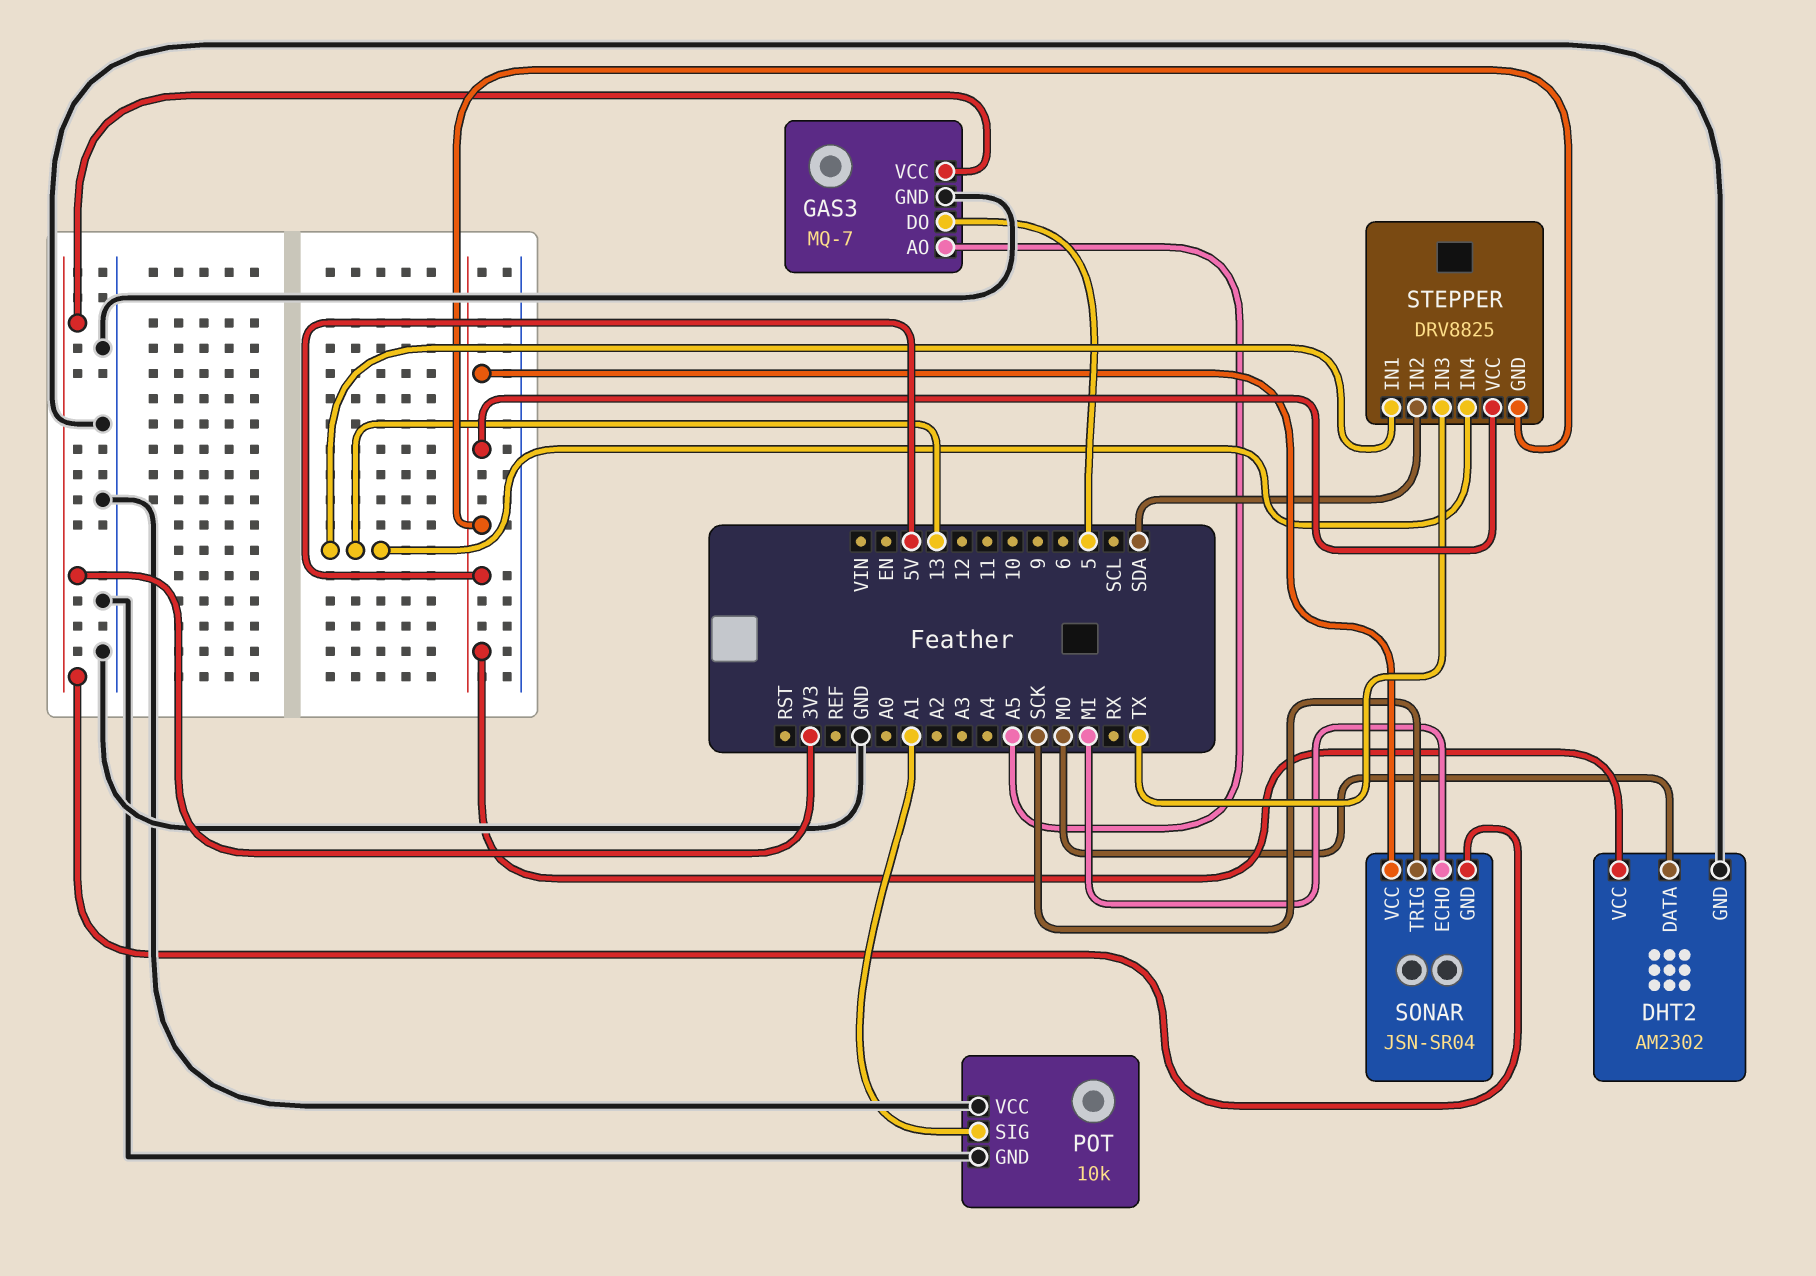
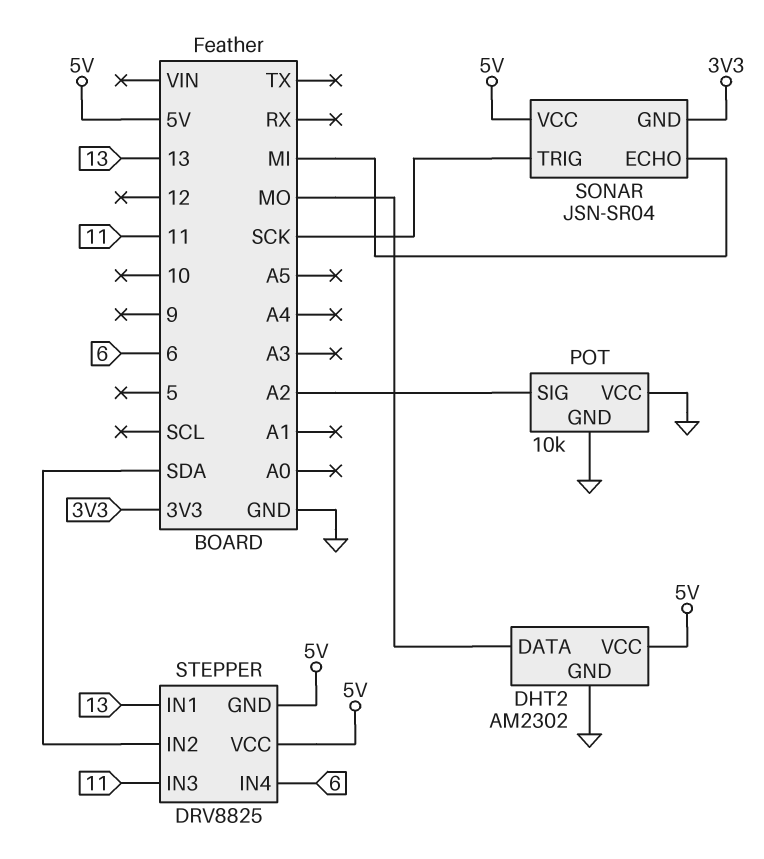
GAS3: MQ-7 -> none
GAS3 pin AO: A5 -> none
GAS3 pin DO: 5 -> none
GAS3 pin GND: GND -> none
GAS3 pin VCC: 3V3 -> none
POT pin SIG: A1 -> A2
STEPPER pin IN3: TX -> 11
STEPPER pin IN4: 13 -> 6

